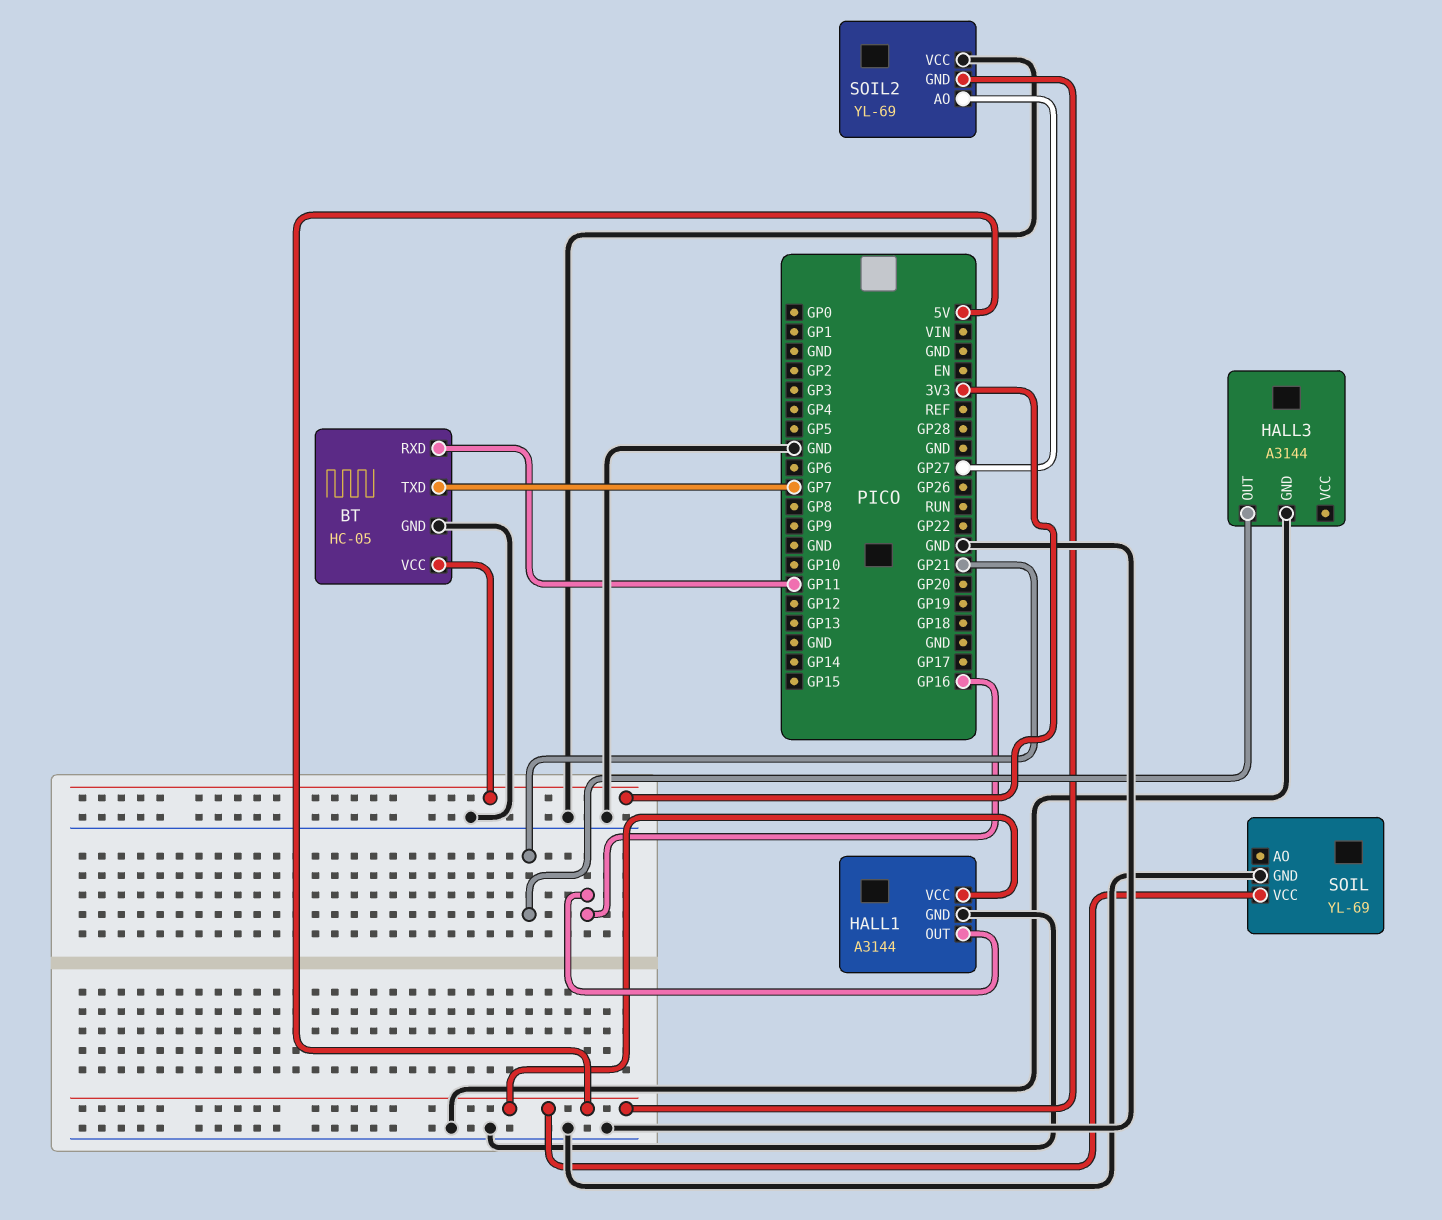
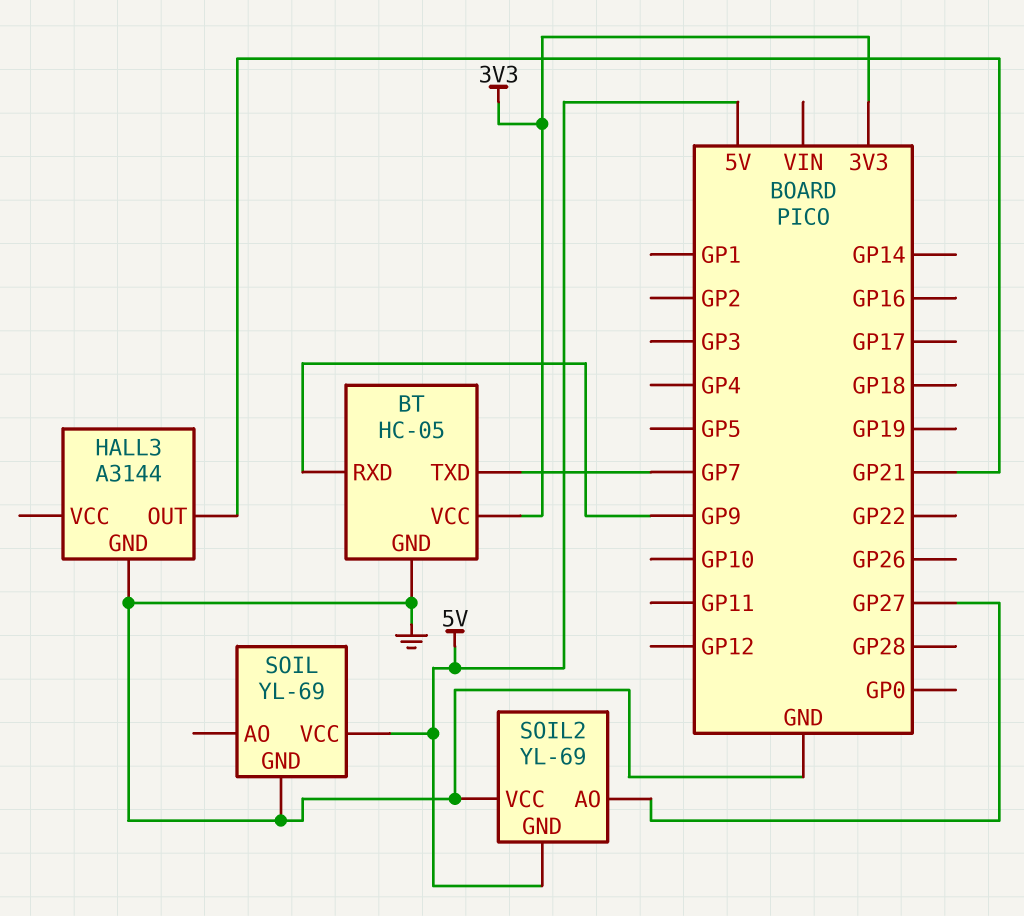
BT pin RXD: GP11 -> GP9
HALL1: A3144 -> none
HALL1 pin GND: GND -> none
HALL1 pin OUT: GP16 -> none
HALL1 pin VCC: 5V -> none

